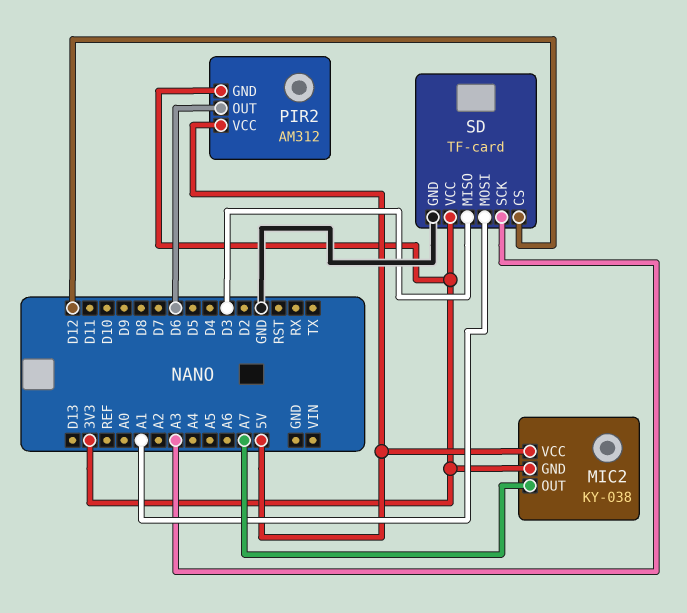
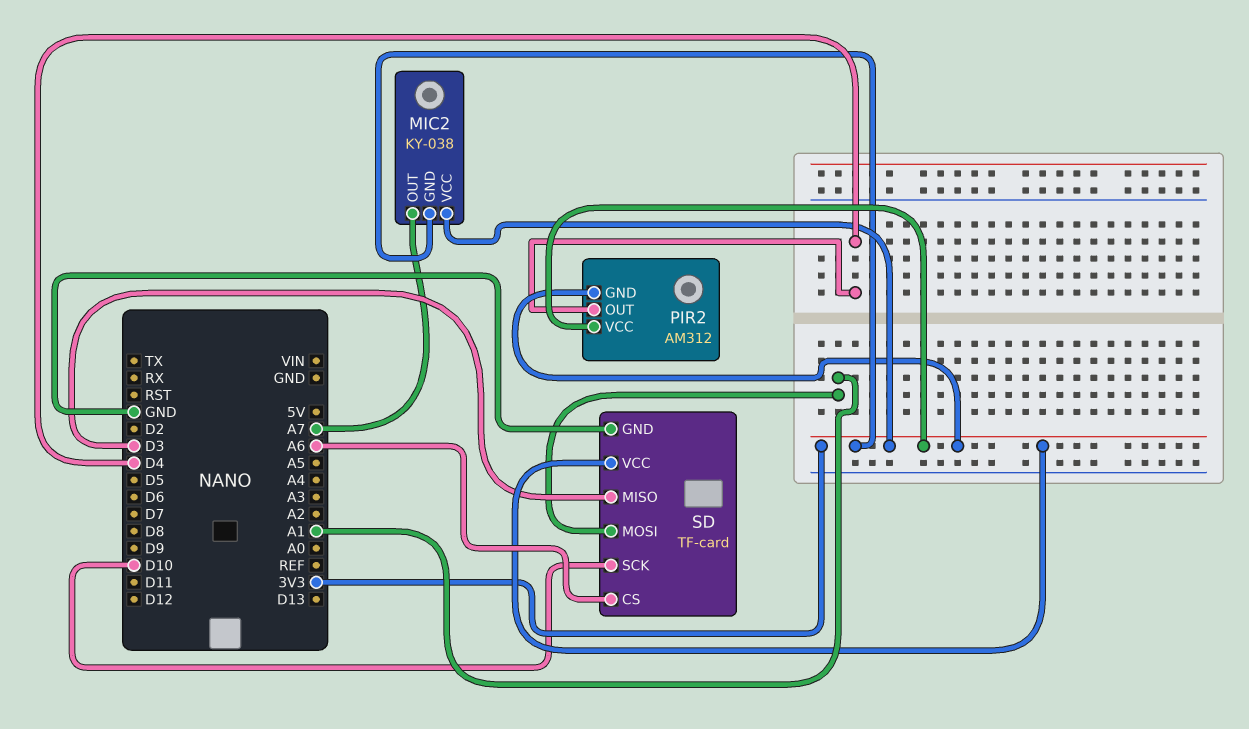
MIC2 pin VCC: 5V -> 3V3
PIR2 pin OUT: D6 -> D4
PIR2 pin VCC: 5V -> 3V3
SD pin CS: D12 -> A6
SD pin SCK: A3 -> D10

